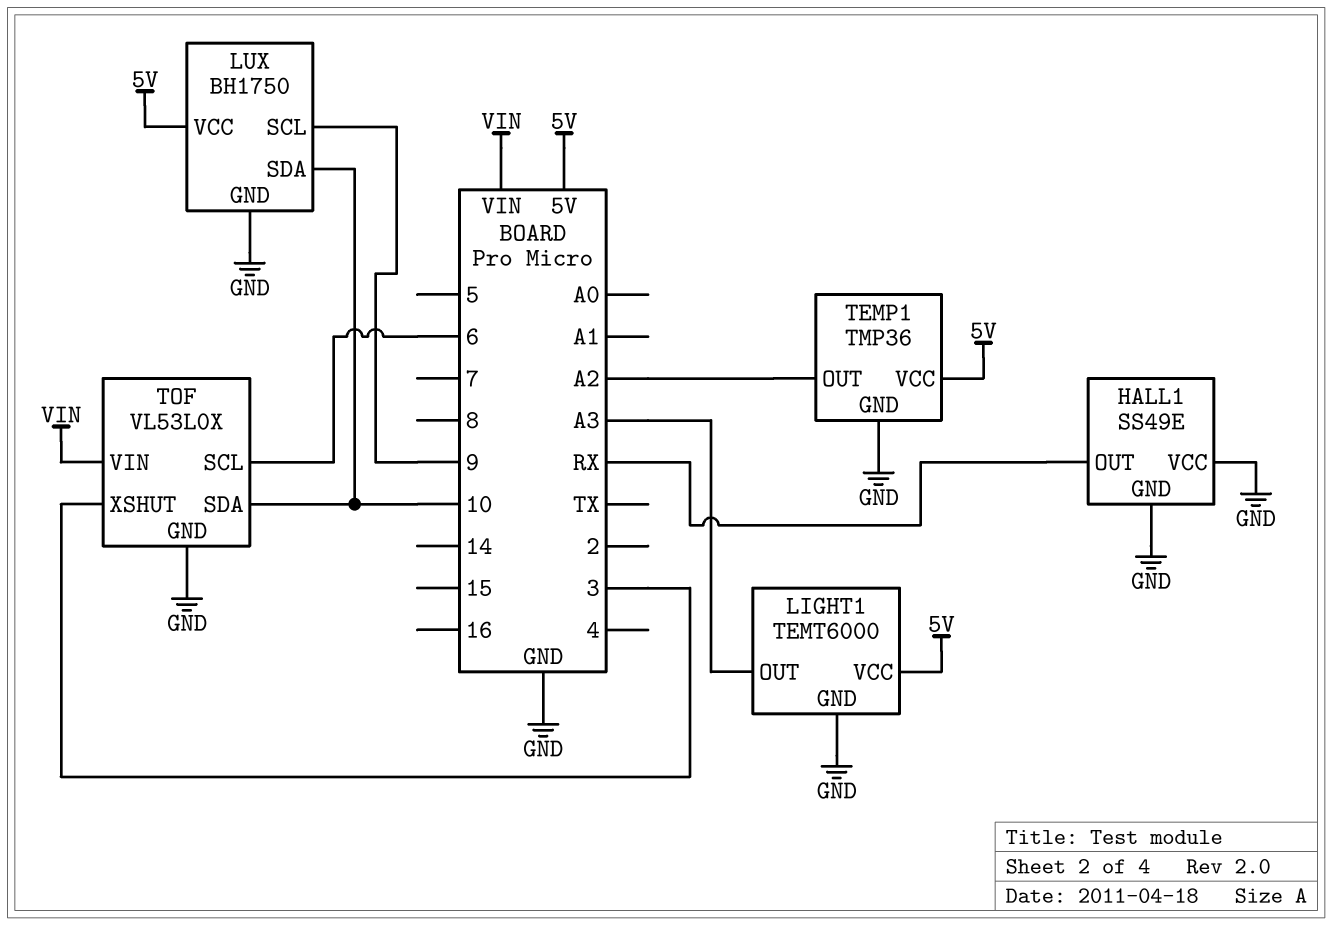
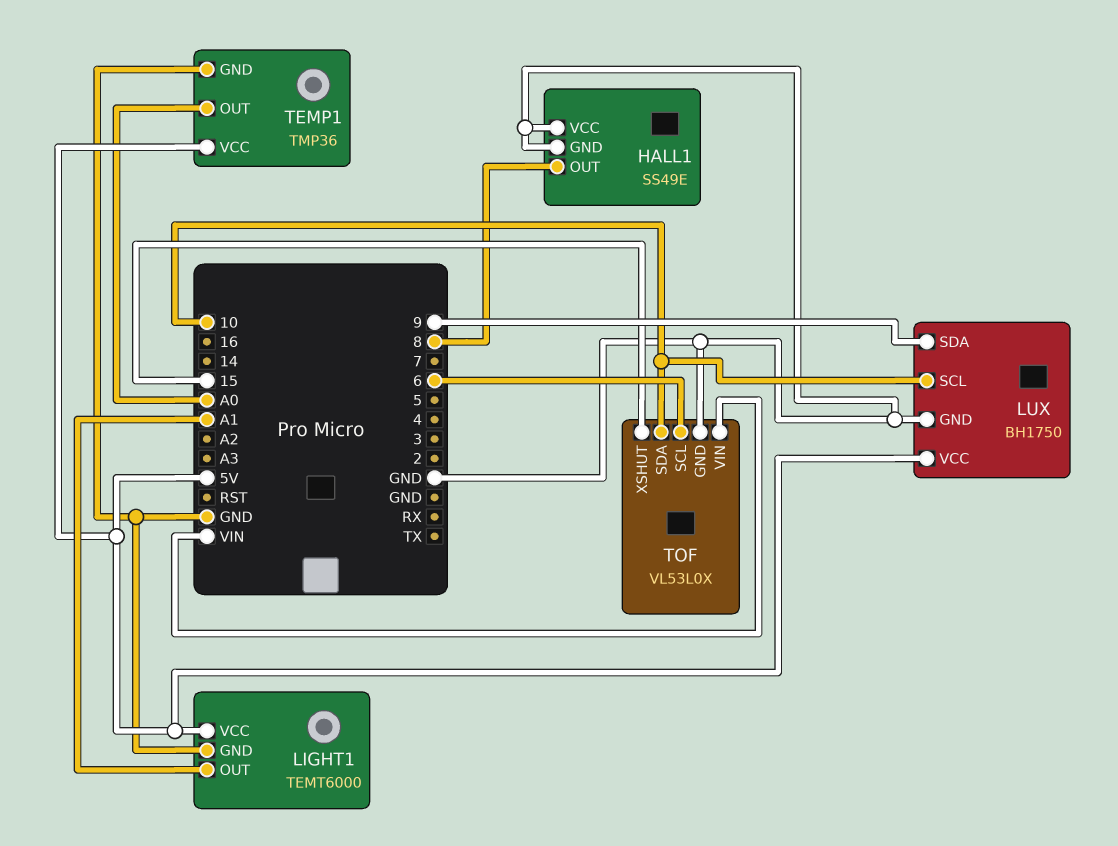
HALL1 pin OUT: RX -> 8
LIGHT1 pin OUT: A3 -> A1
LUX pin SCL: 9 -> 10
LUX pin SDA: 10 -> 9
TEMP1 pin OUT: A2 -> A0
TOF pin XSHUT: 3 -> 15

